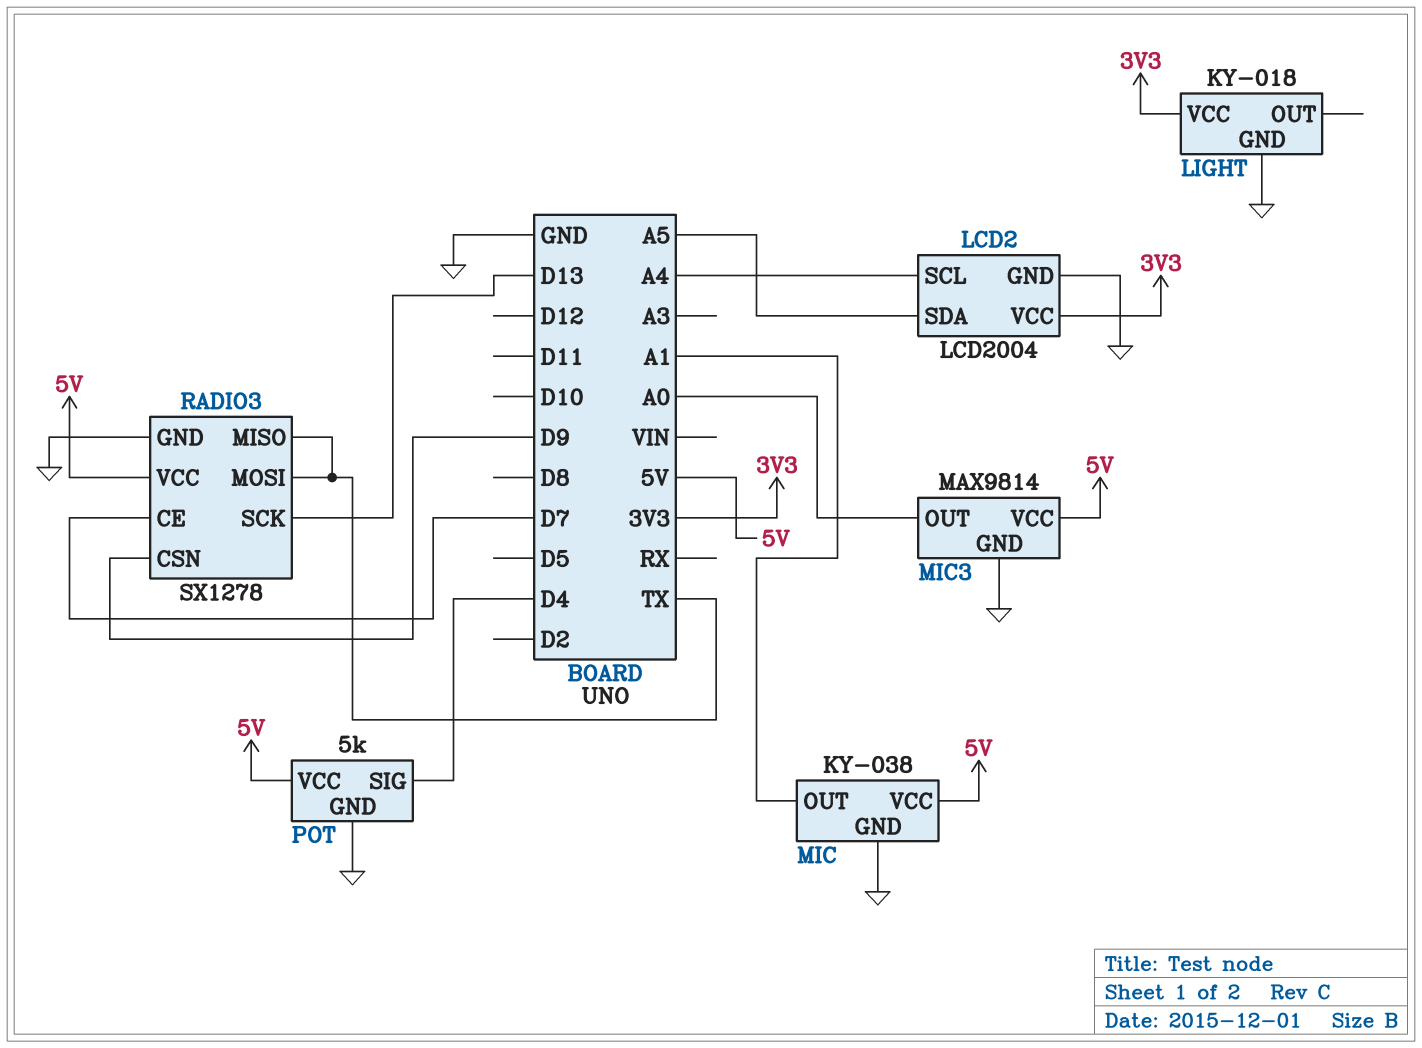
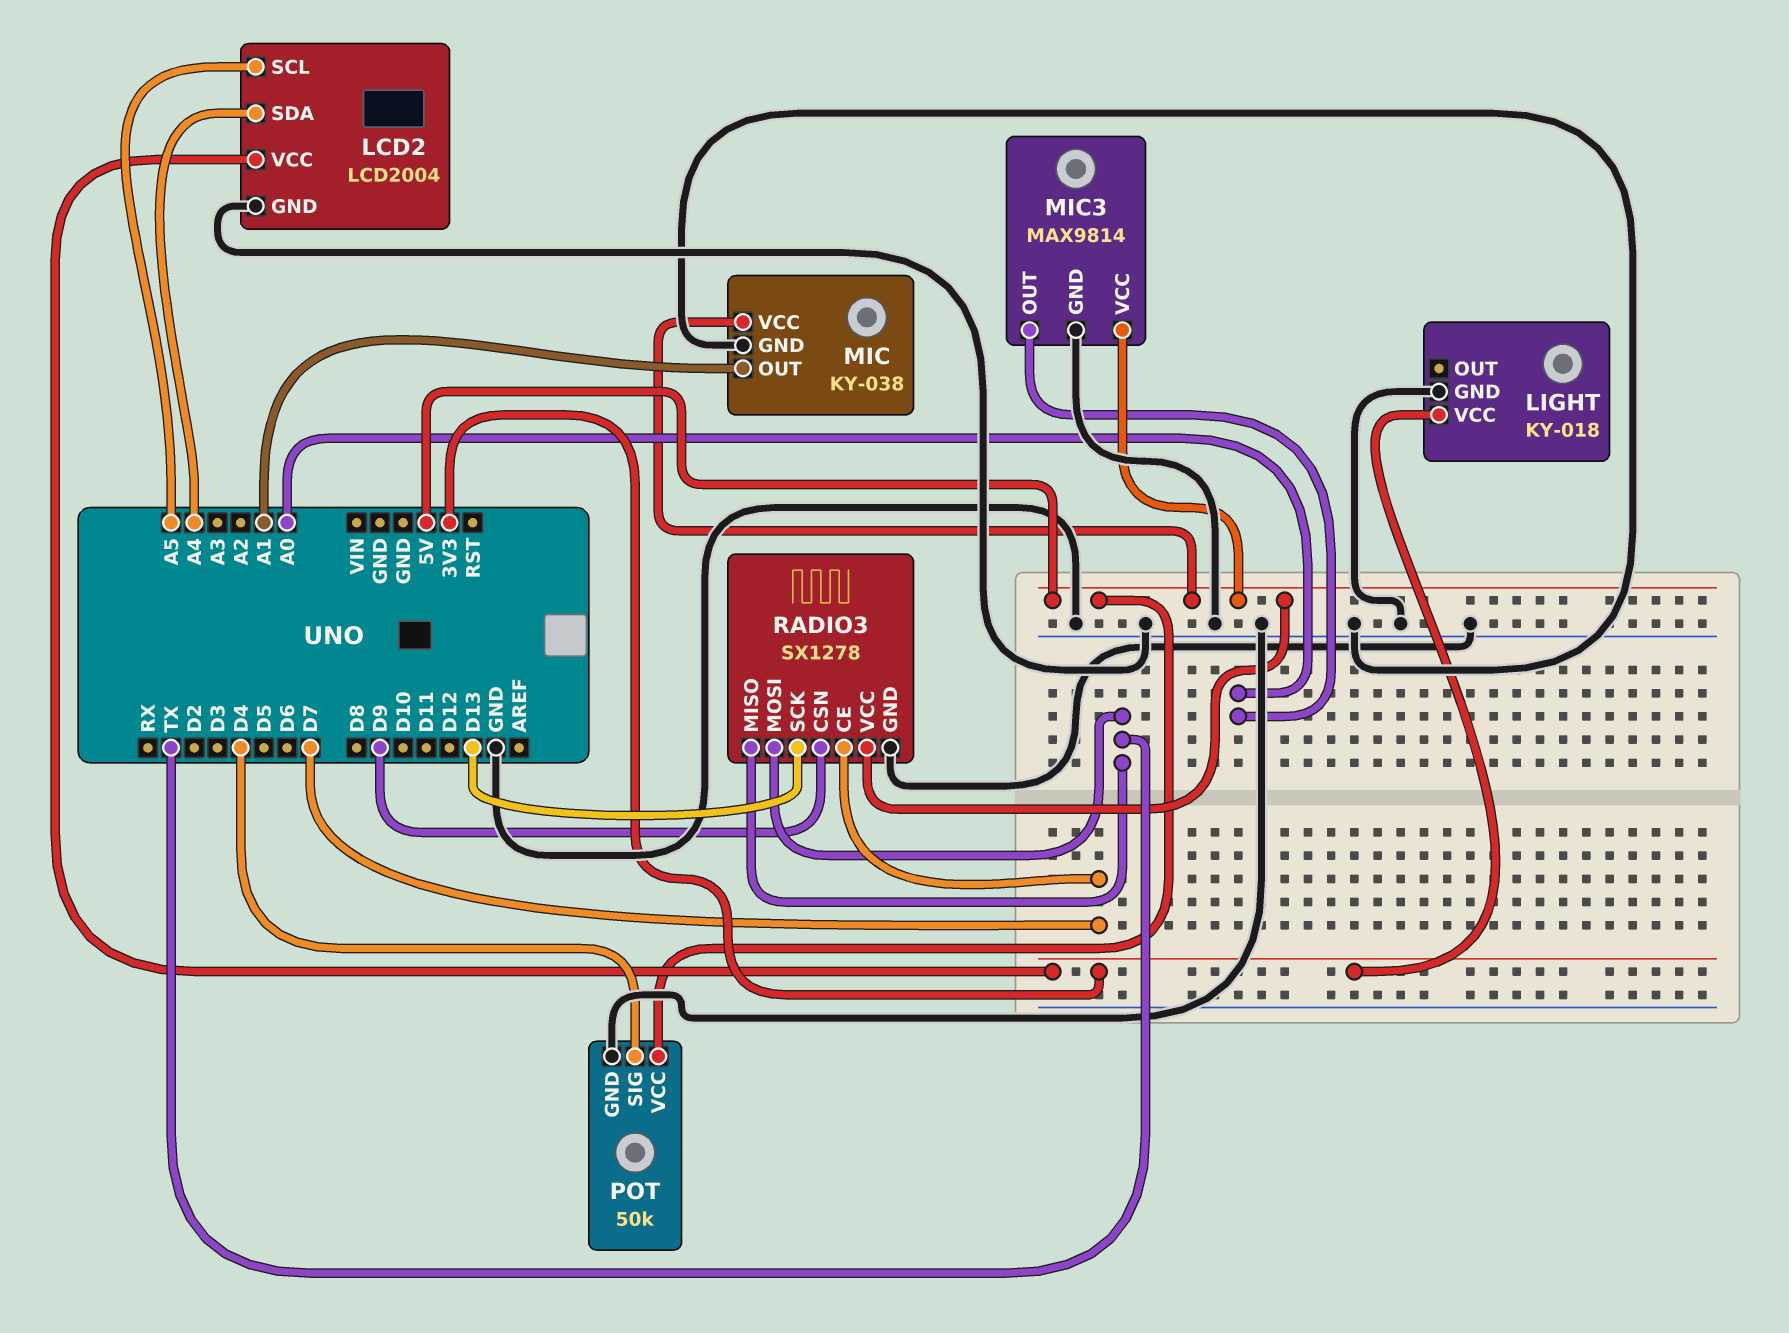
LCD2 pin SCL: A4 -> A5
LCD2 pin SDA: A5 -> A4
POT: 5k -> 50k

